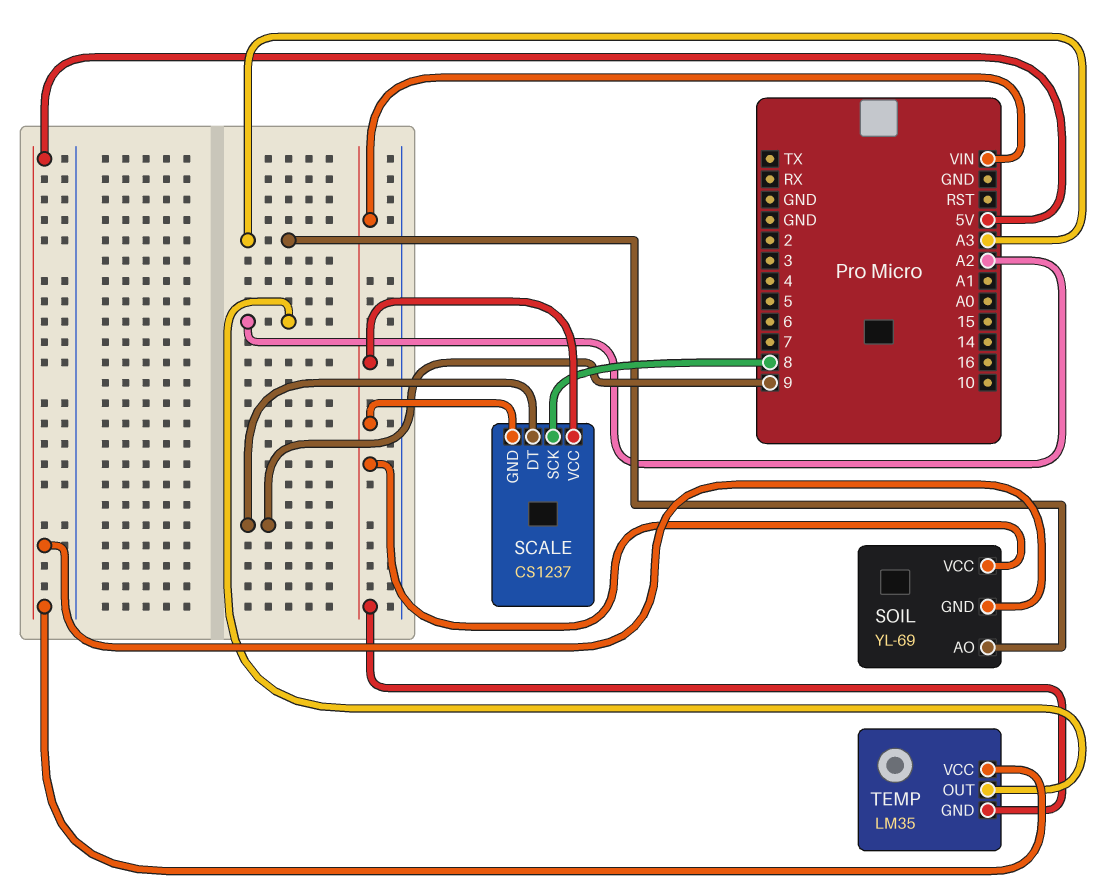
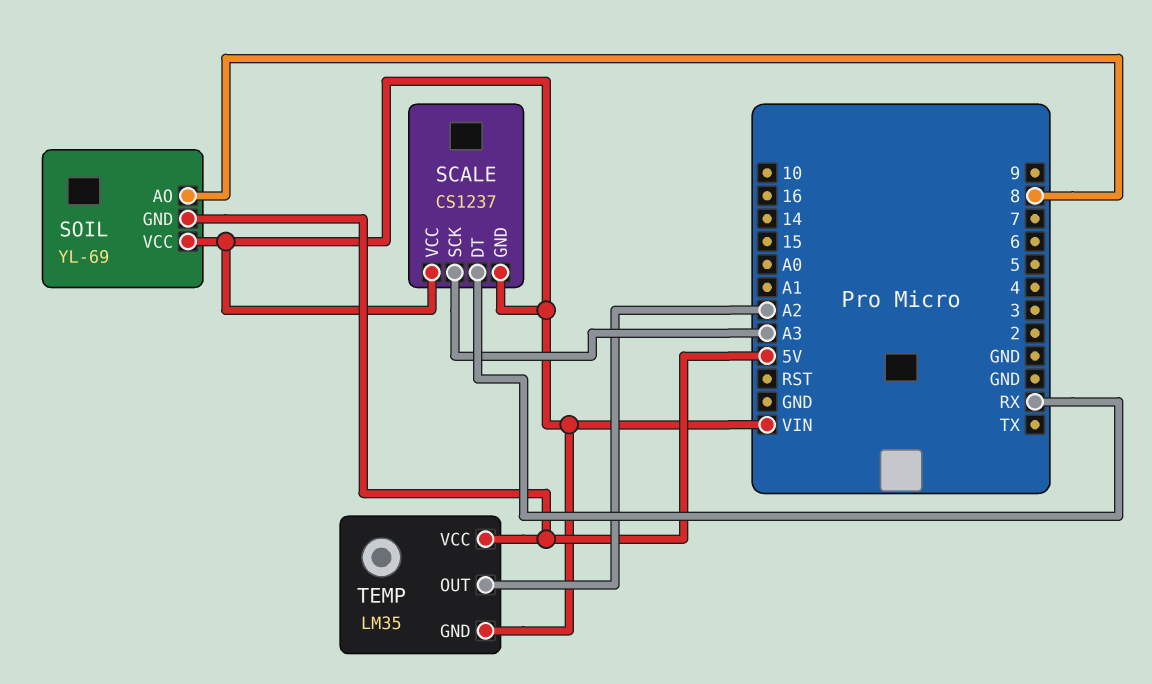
SCALE pin DT: 9 -> RX
SCALE pin SCK: 8 -> A3
SOIL pin AO: A3 -> 8

